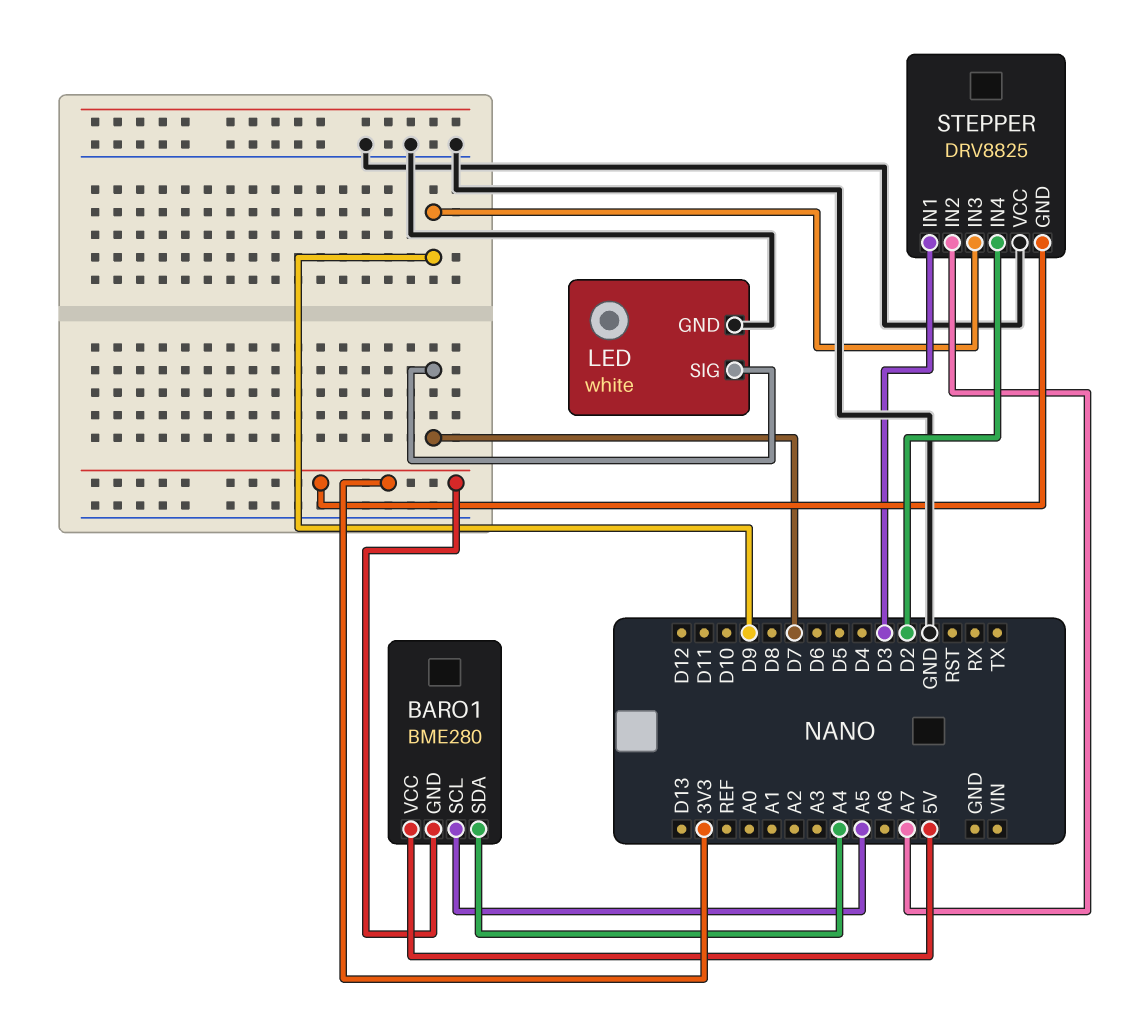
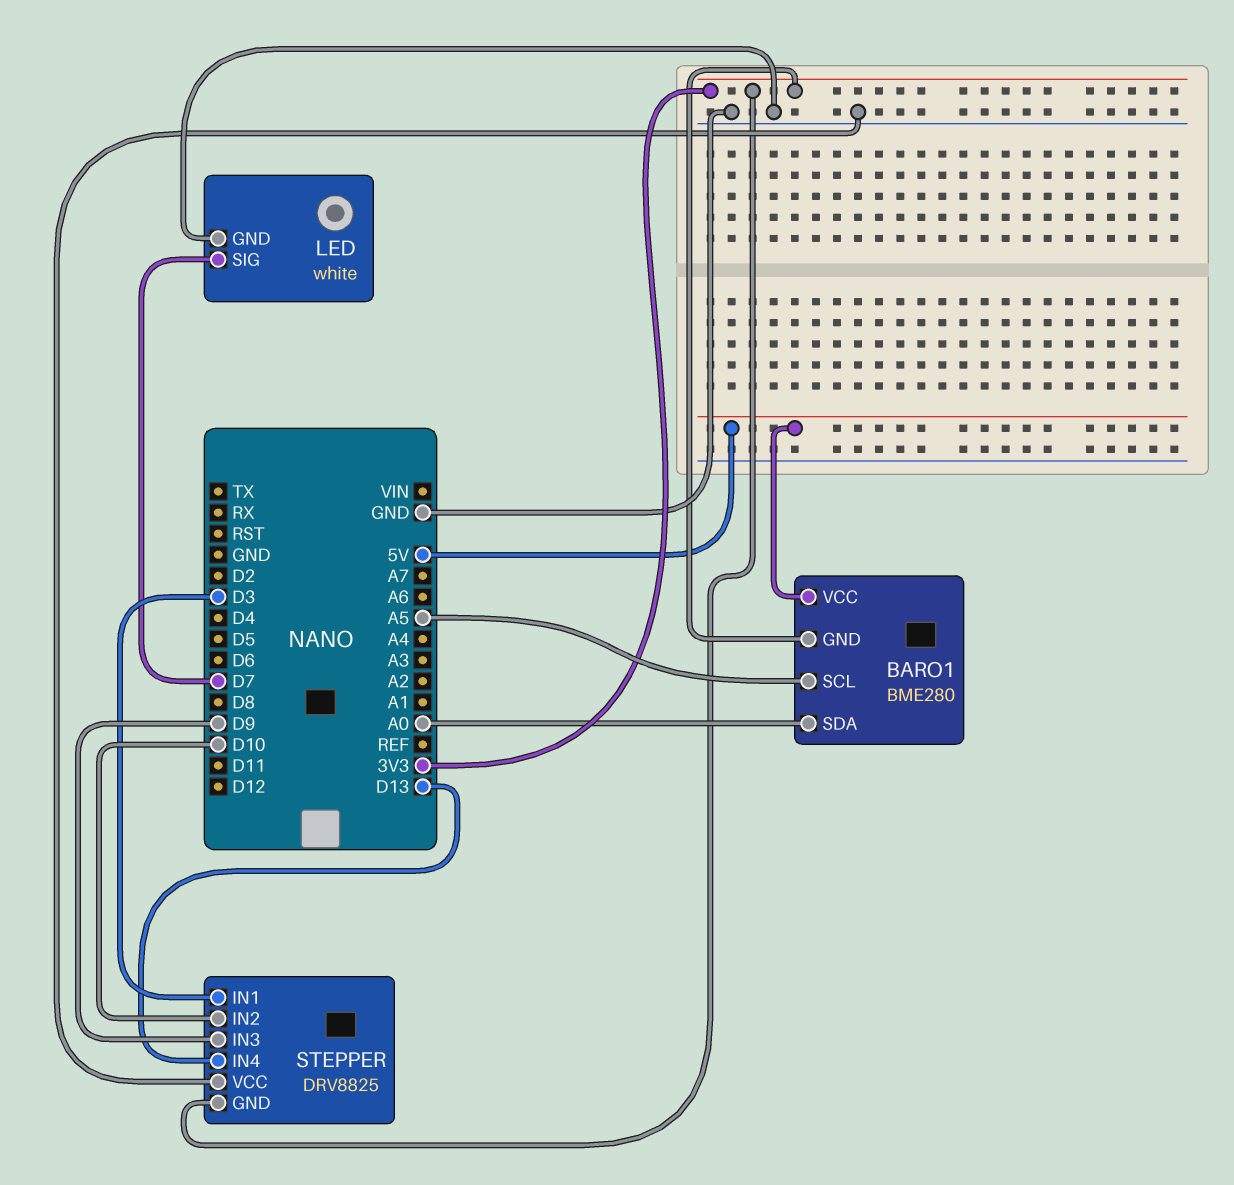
BARO1 pin SDA: A4 -> A0
STEPPER pin IN2: A7 -> D10
STEPPER pin IN4: D2 -> D13

